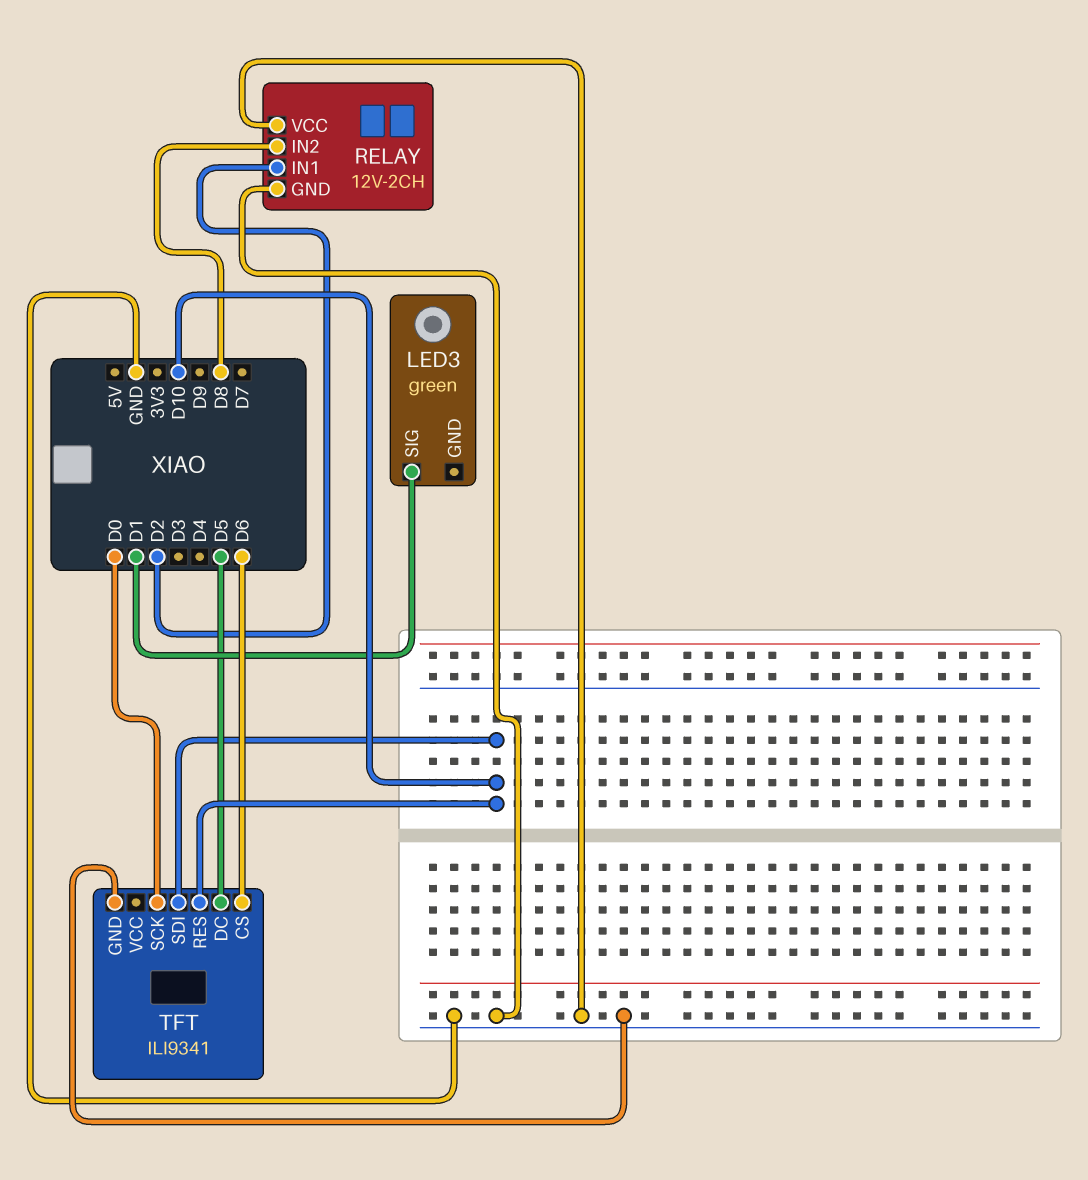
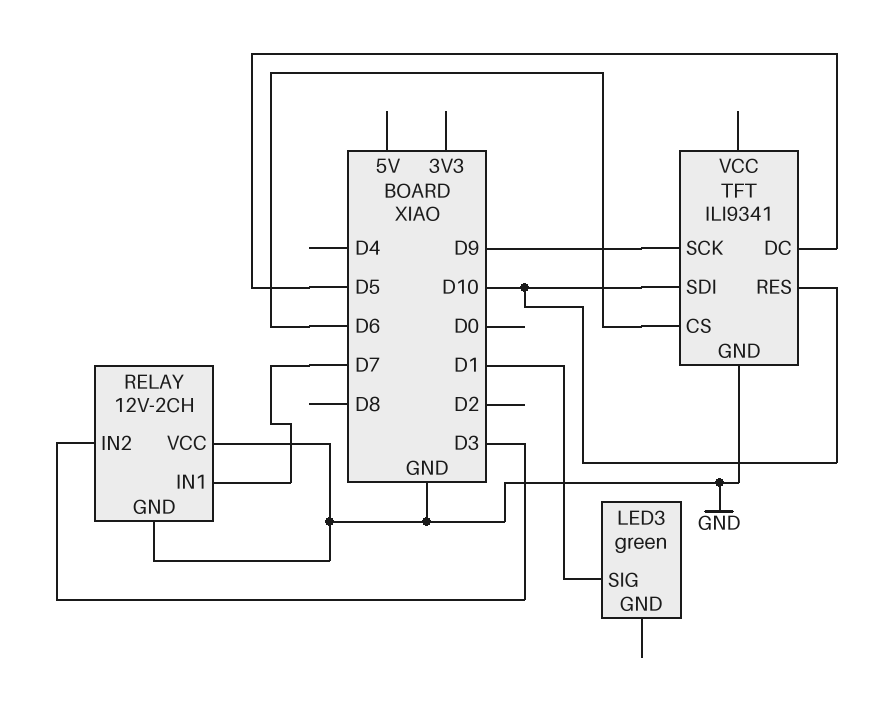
RELAY pin IN1: D2 -> D7
RELAY pin IN2: D8 -> D3
TFT pin SCK: D0 -> D9

